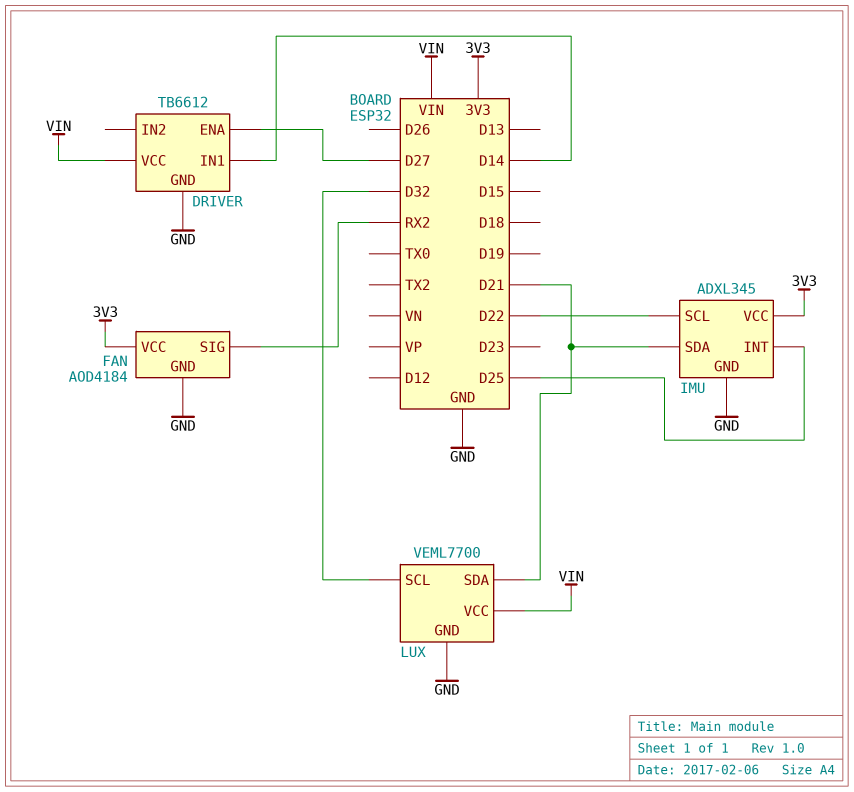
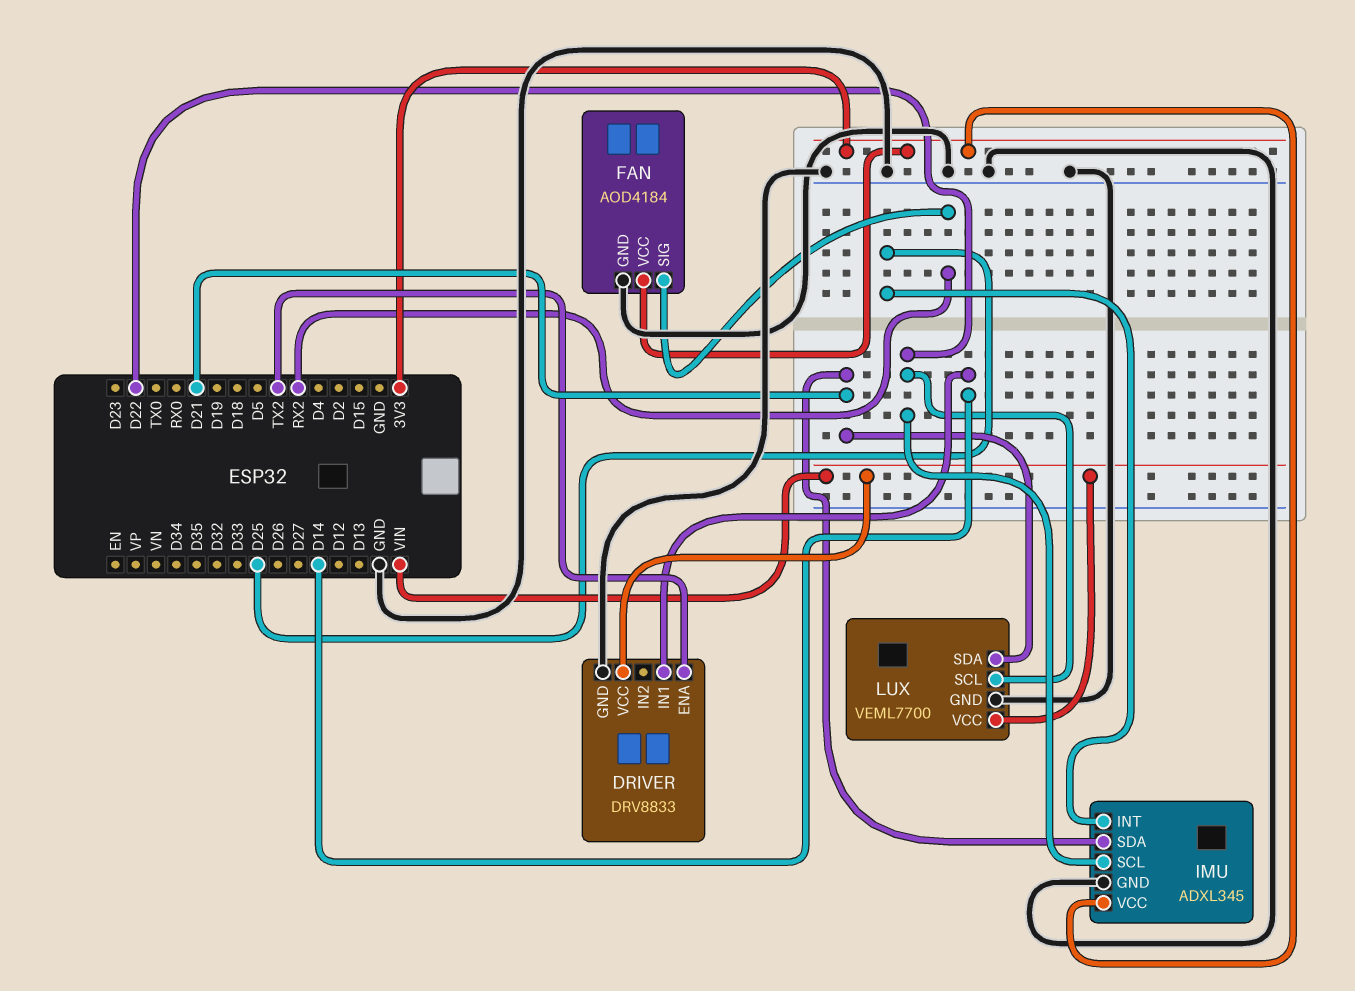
DRIVER: TB6612 -> DRV8833
DRIVER pin ENA: D27 -> TX2
LUX pin SCL: D32 -> D22

